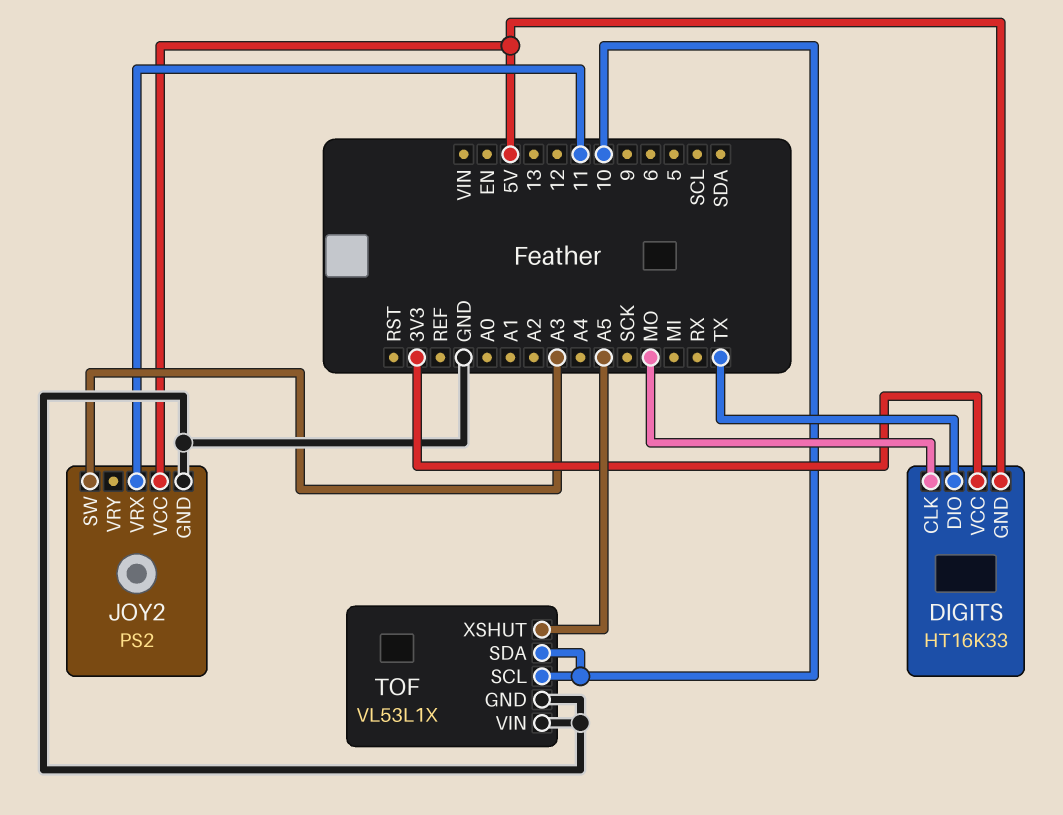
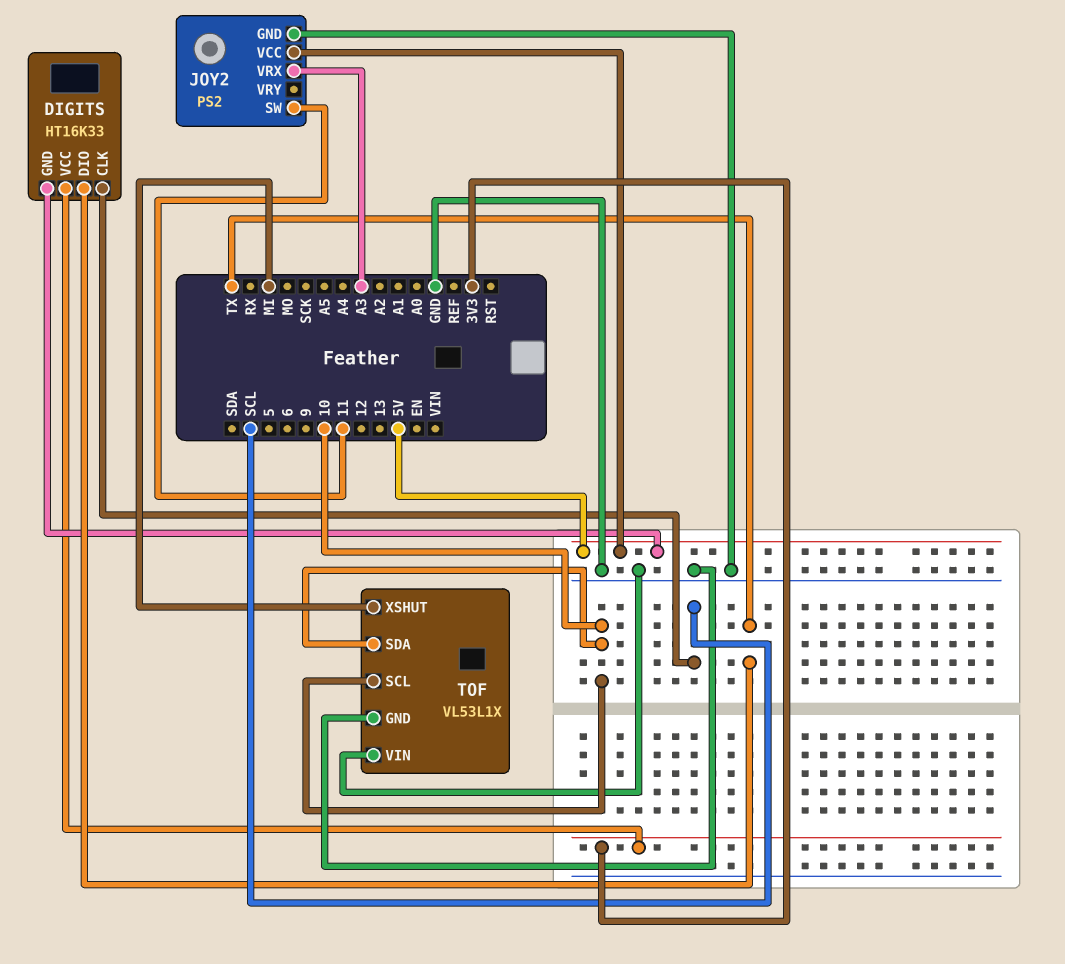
DIGITS pin CLK: MO -> SCL
JOY2 pin SW: A3 -> 11
JOY2 pin VRX: 11 -> A3
TOF pin XSHUT: A5 -> MI

